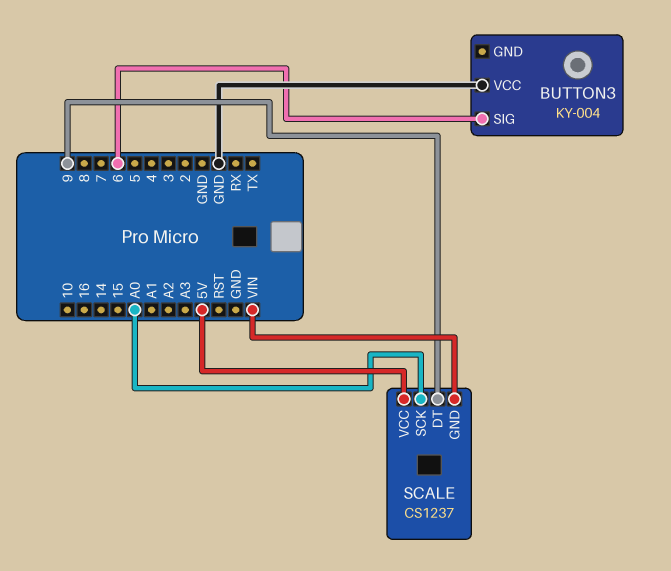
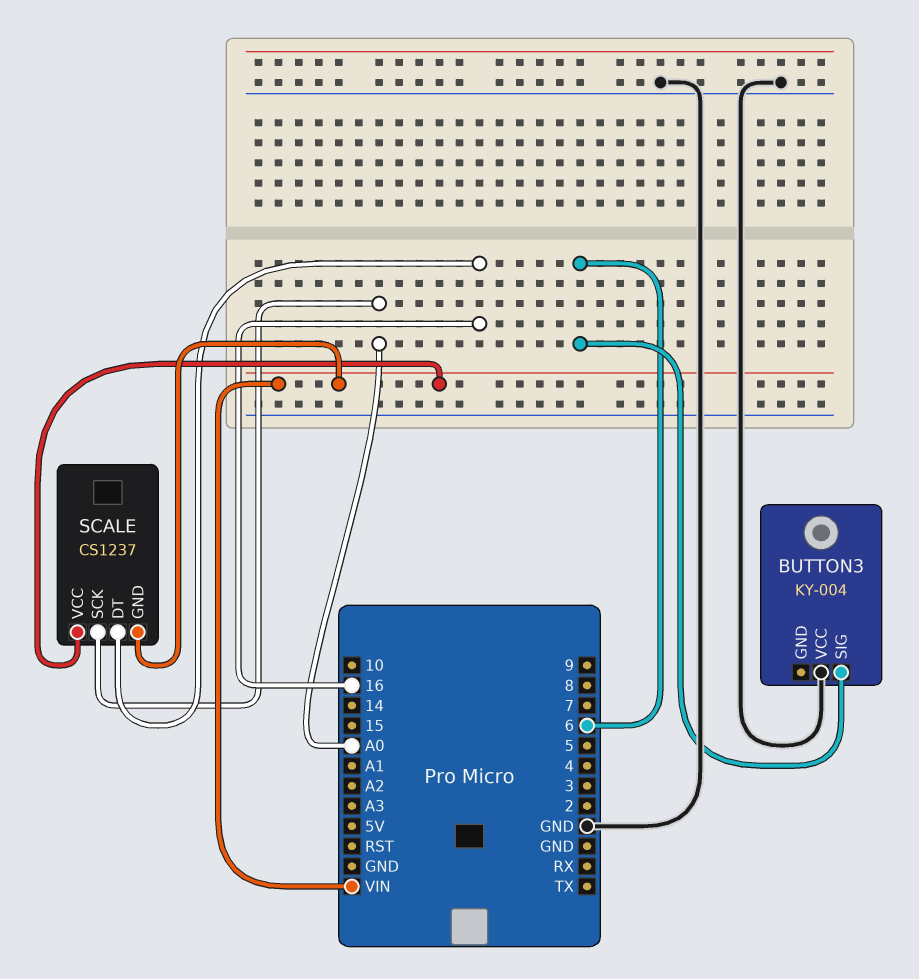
SCALE pin DT: 9 -> 16
SCALE pin VCC: 5V -> VIN

